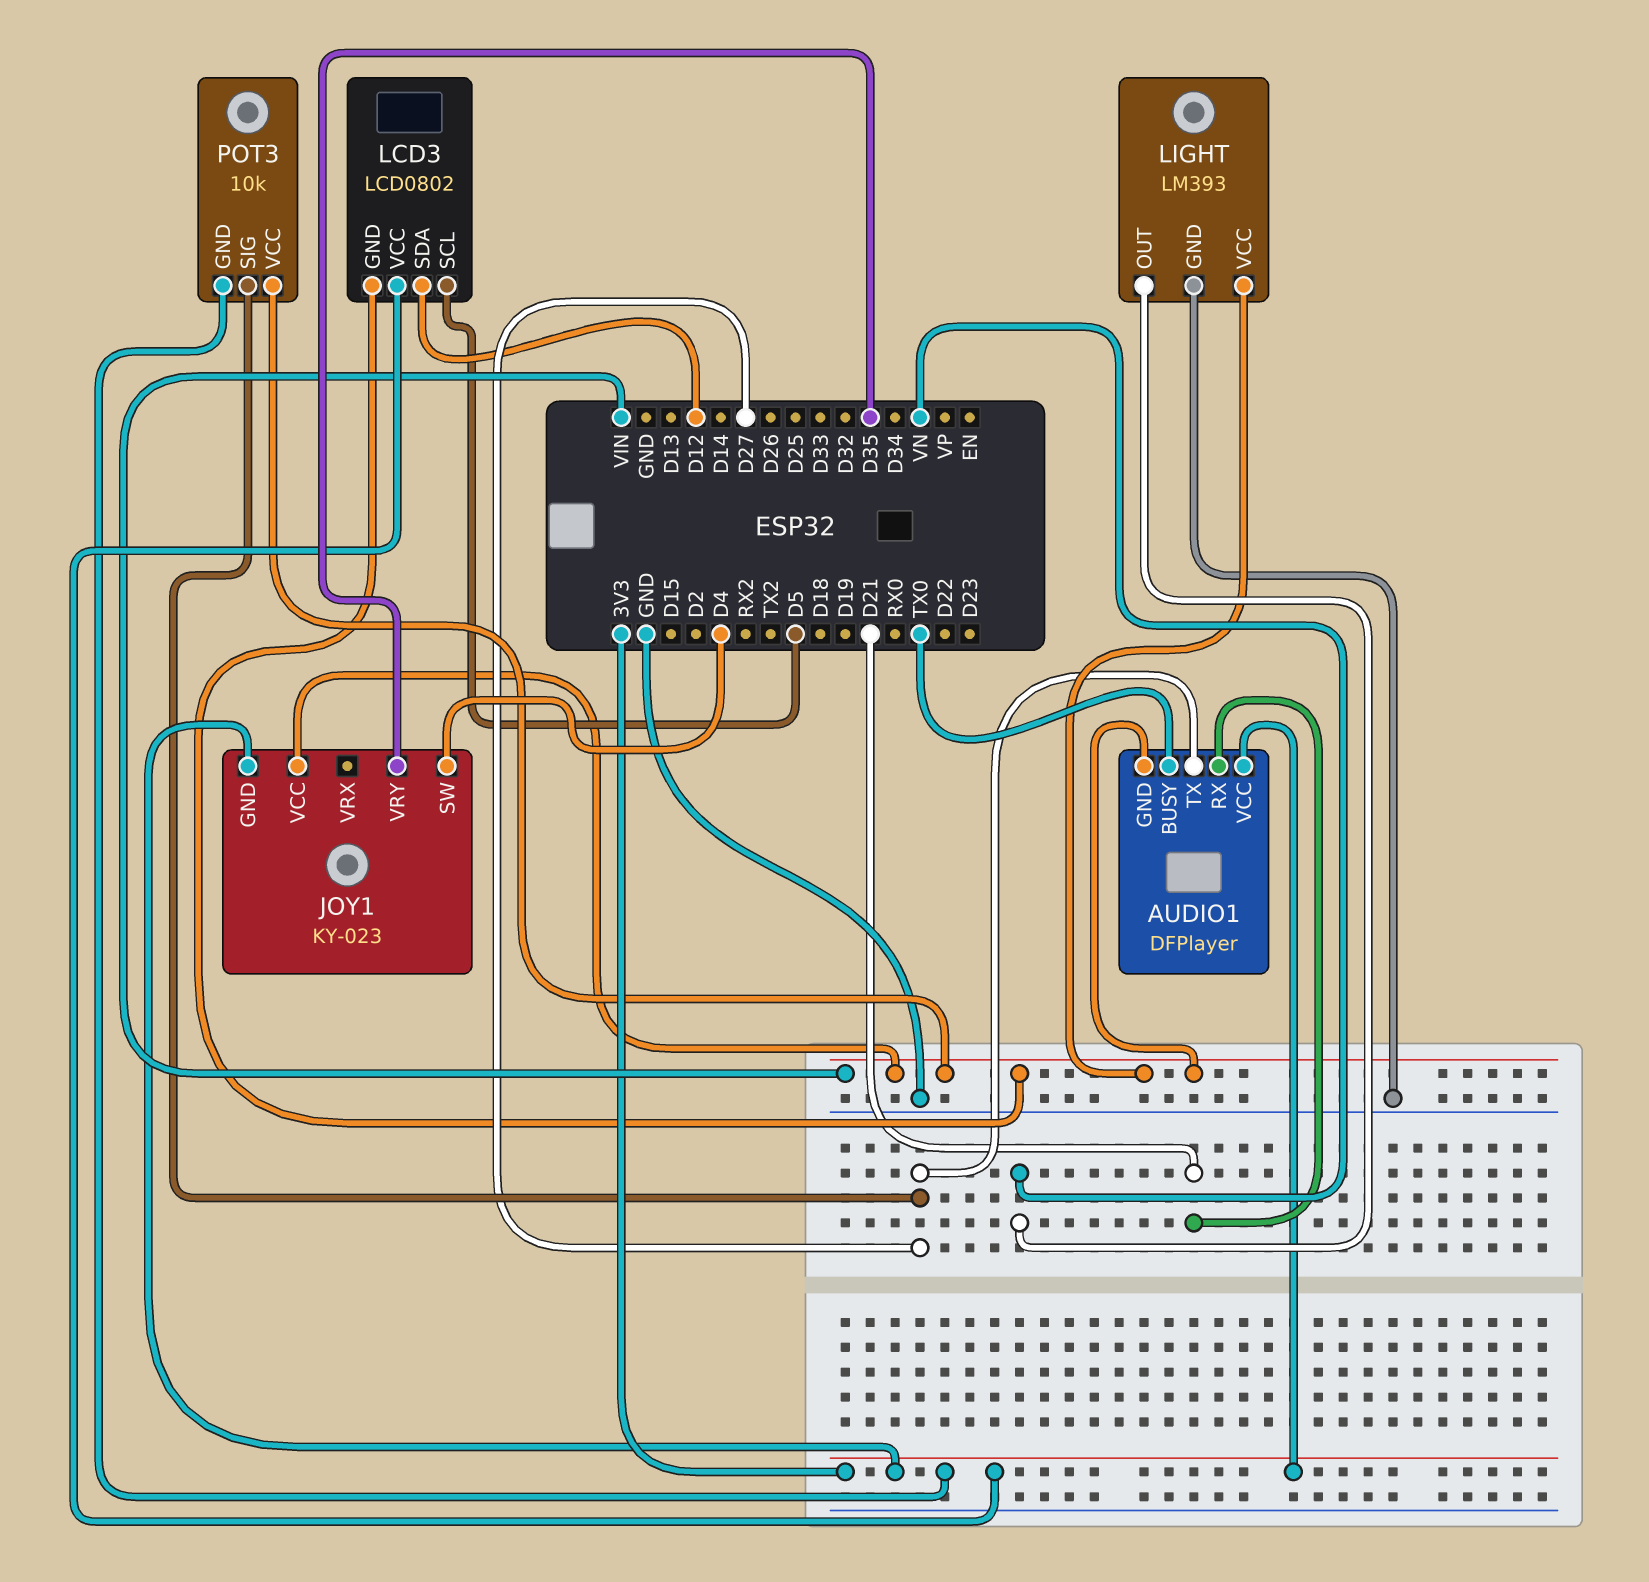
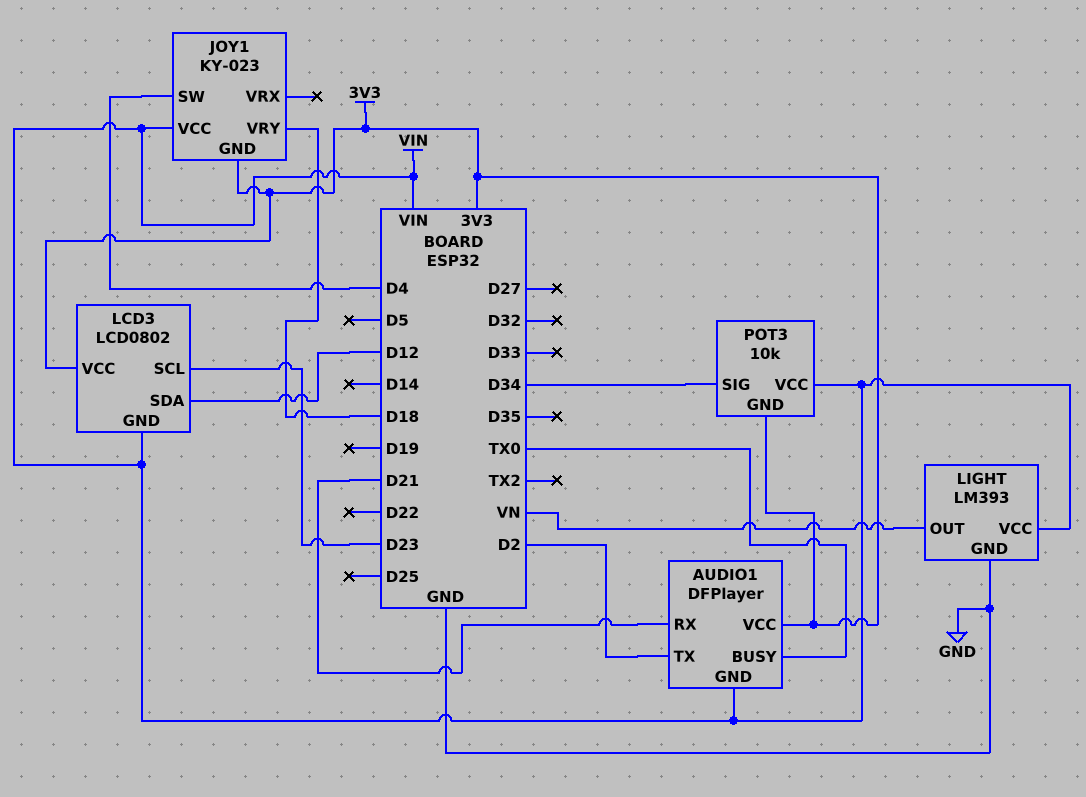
AUDIO1 pin TX: D27 -> D2
JOY1 pin VRY: D35 -> D18
LCD3 pin SCL: D5 -> D23
POT3 pin SIG: D27 -> D34

